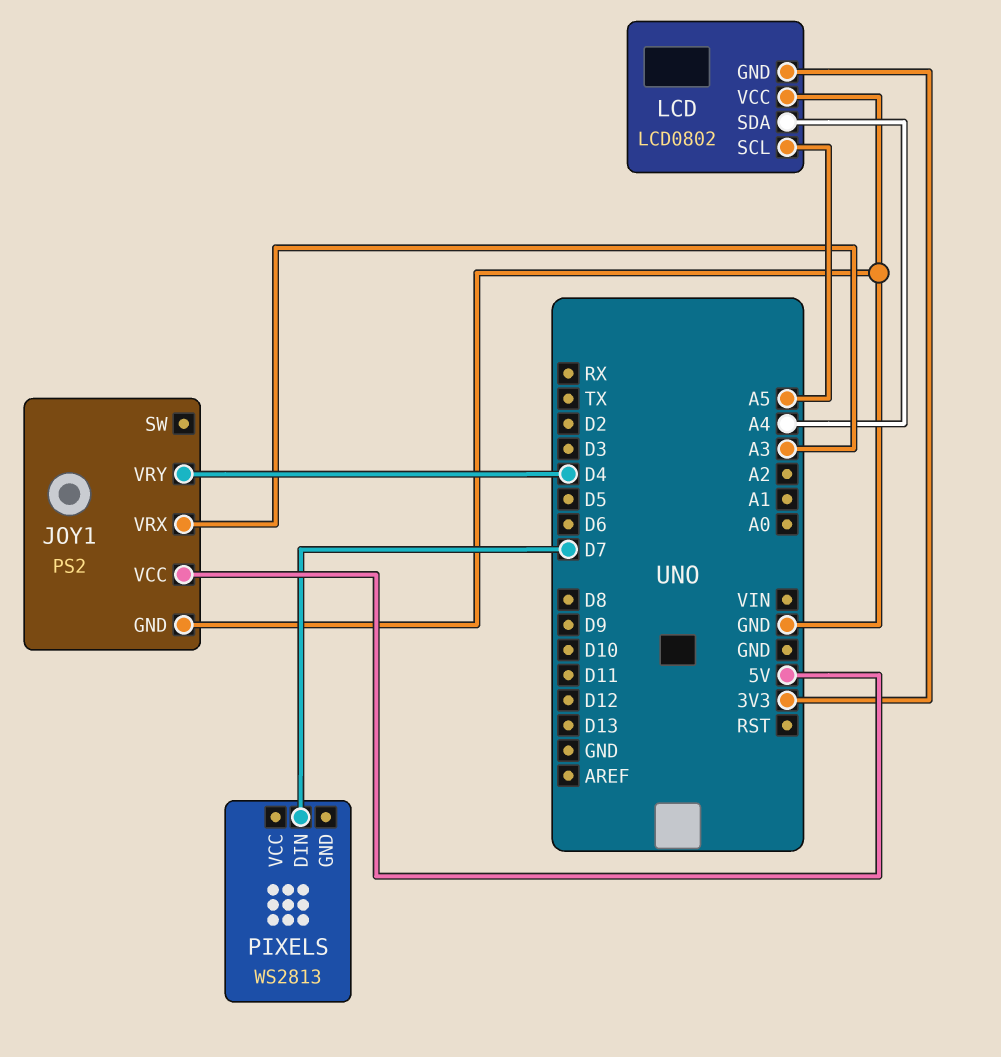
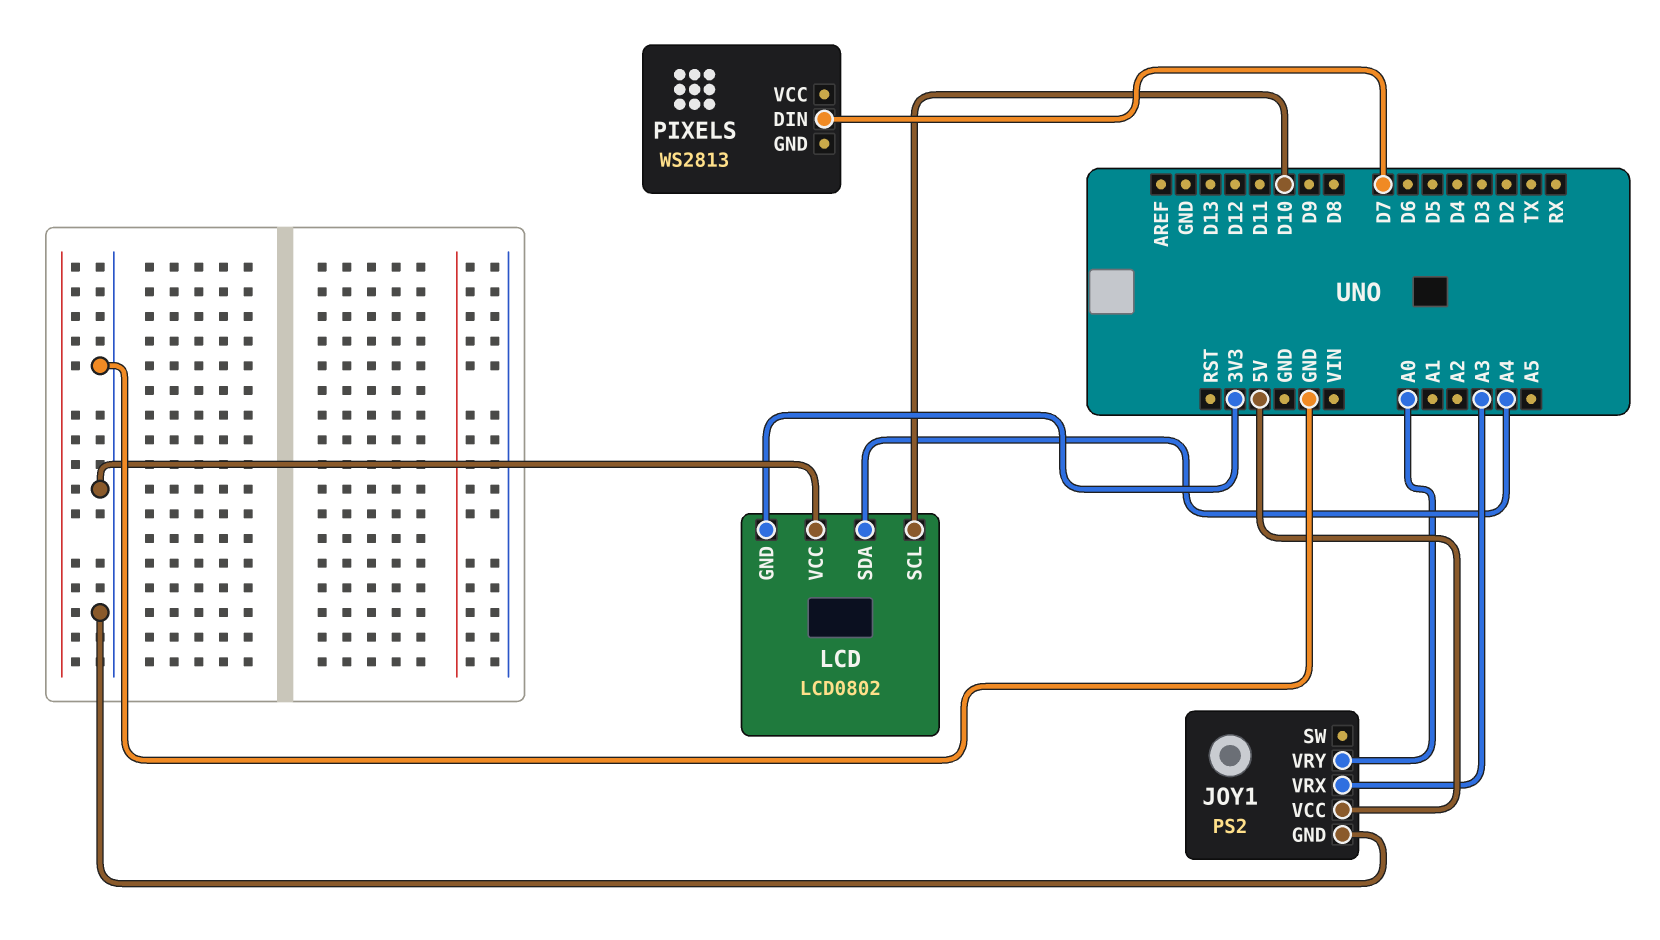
JOY1 pin VRY: D4 -> A0
LCD pin SCL: A5 -> D10

